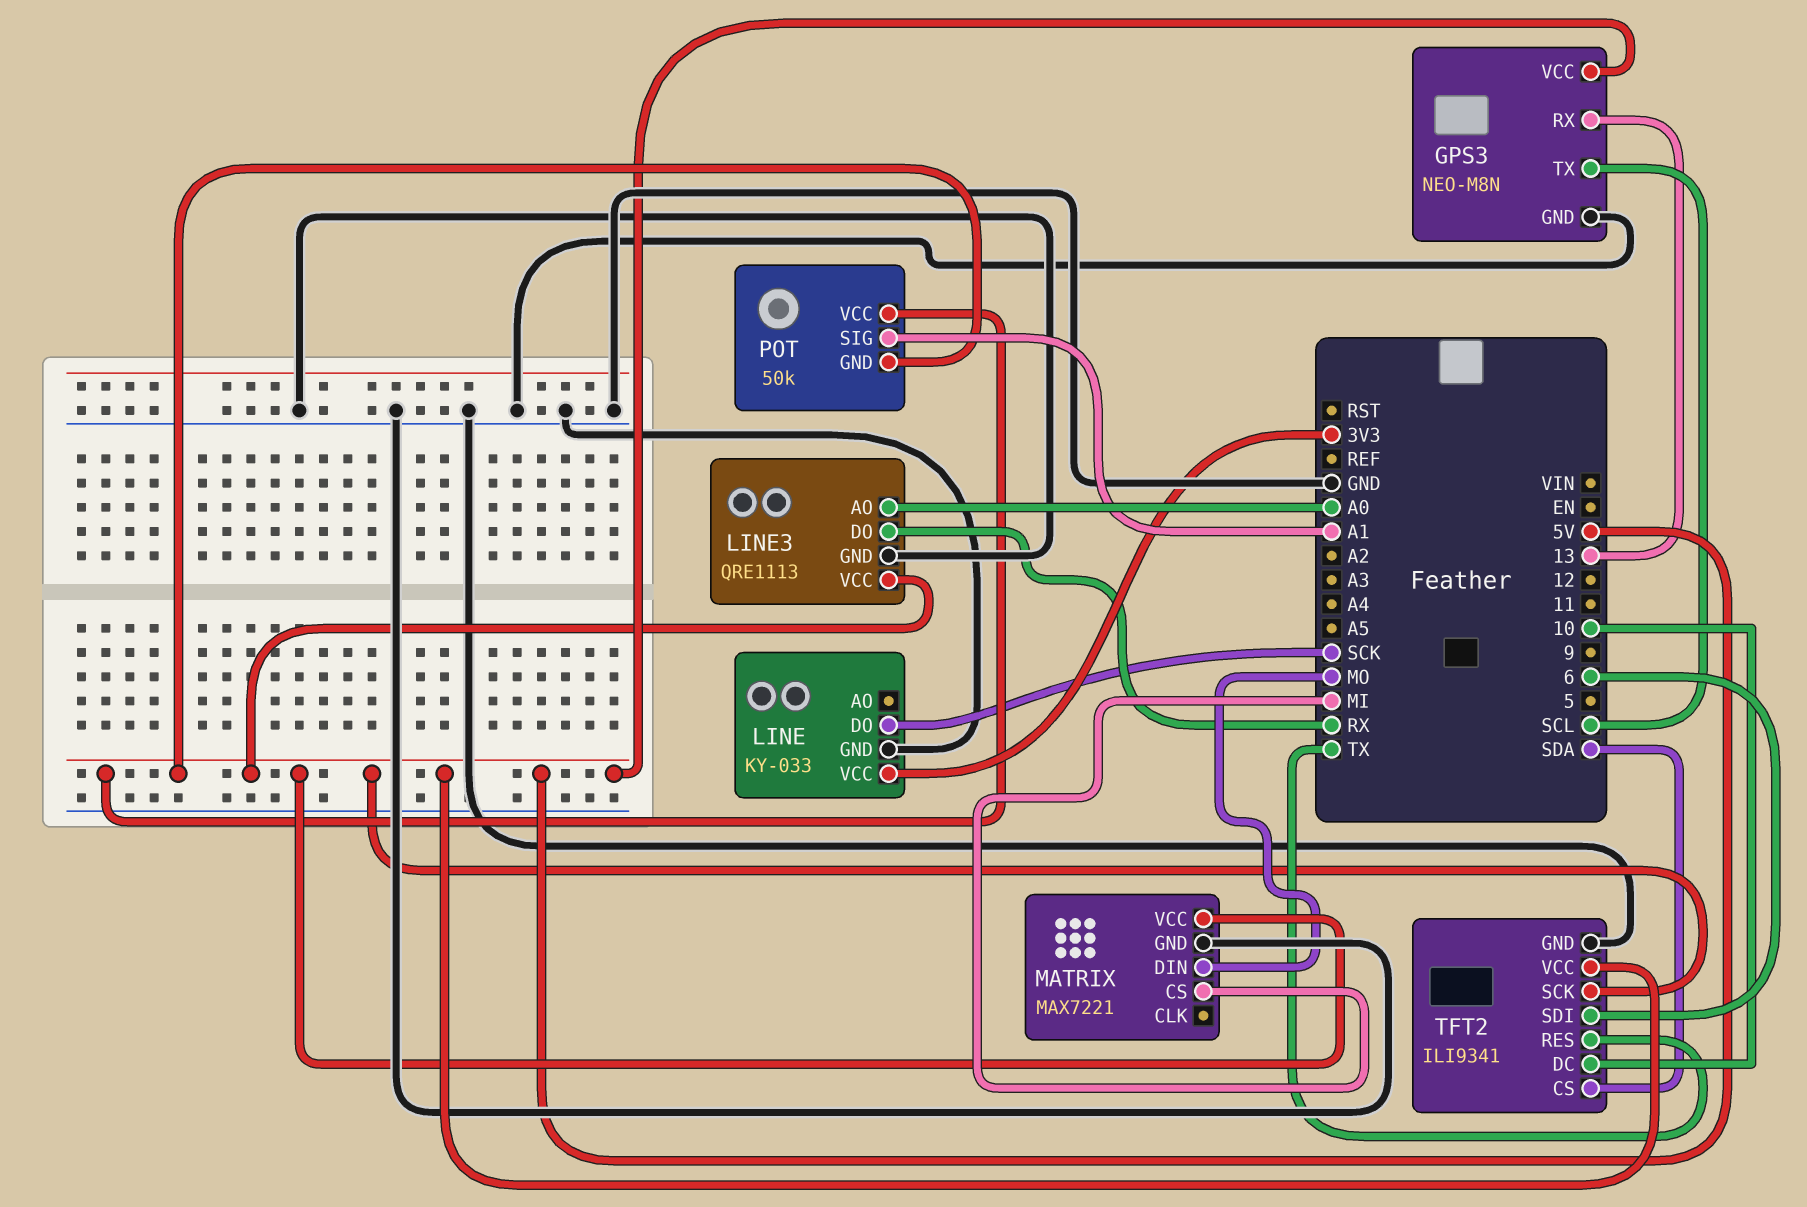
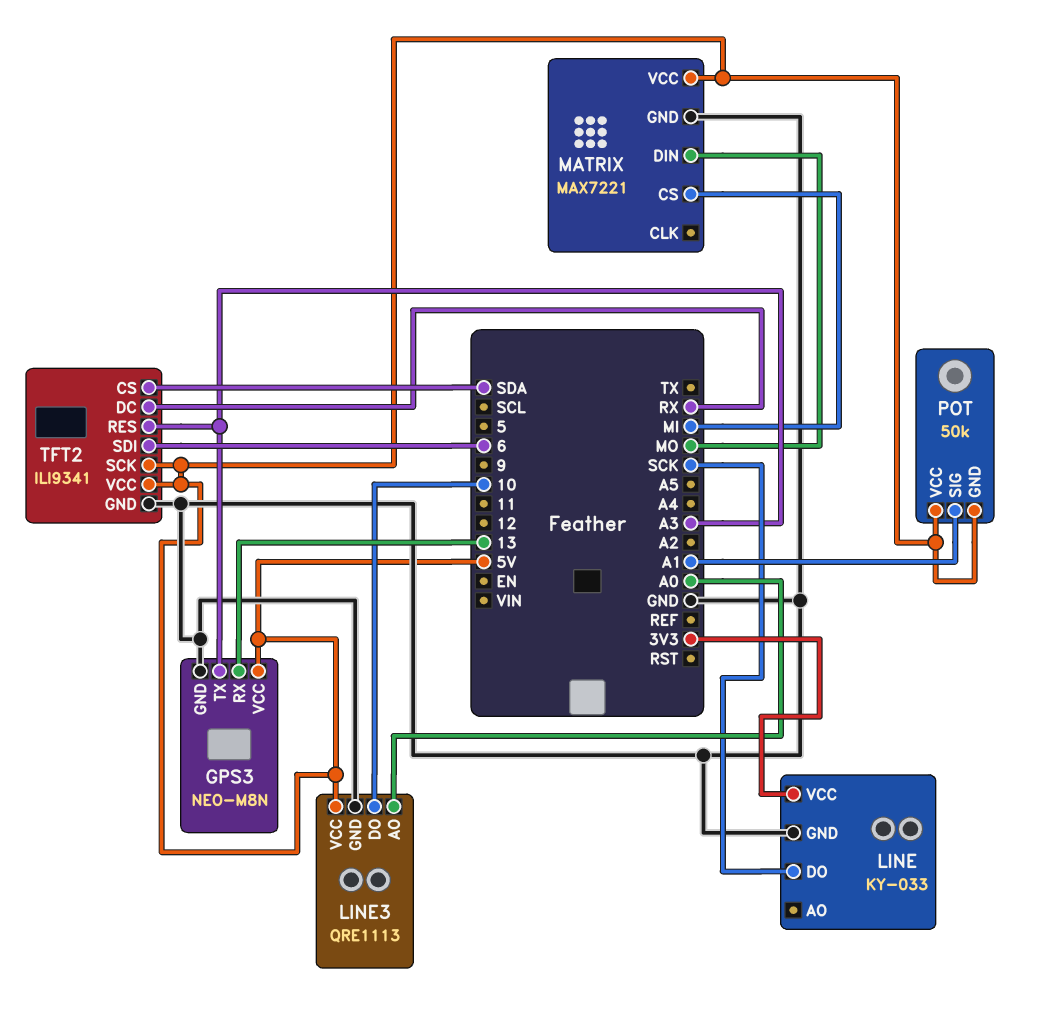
GPS3 pin TX: SCL -> A3
LINE3 pin DO: RX -> 10
TFT2 pin DC: 10 -> RX
TFT2 pin RES: TX -> A3

